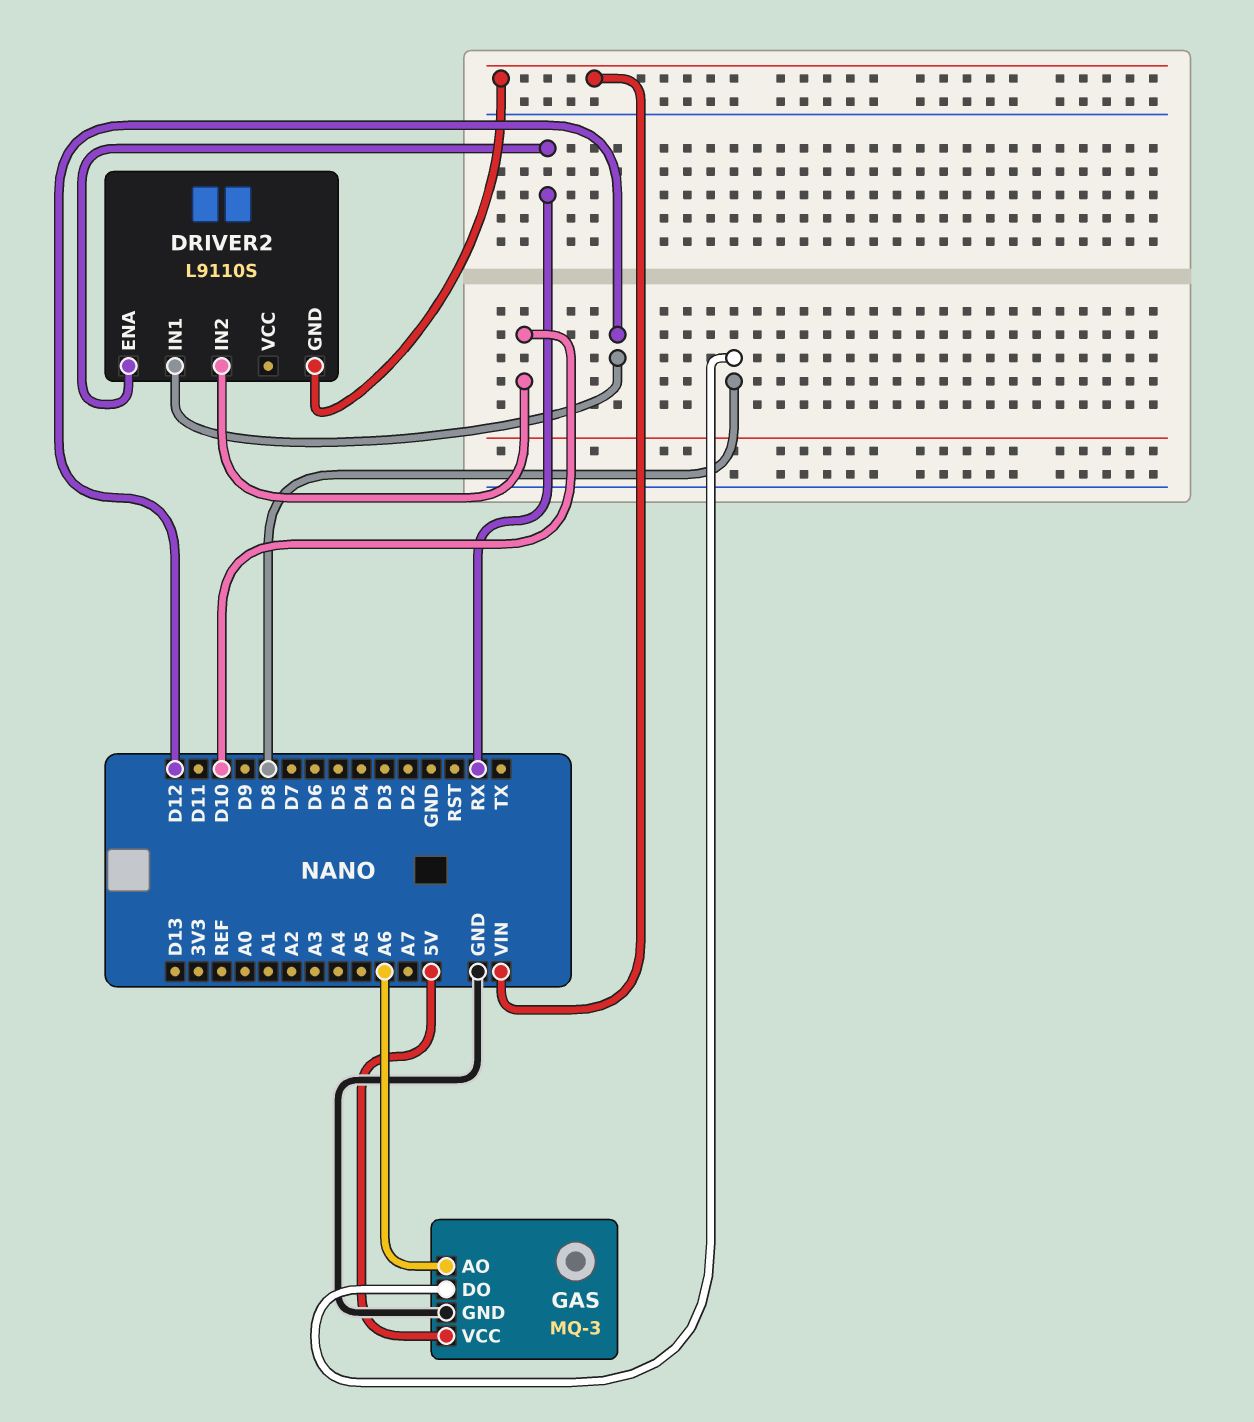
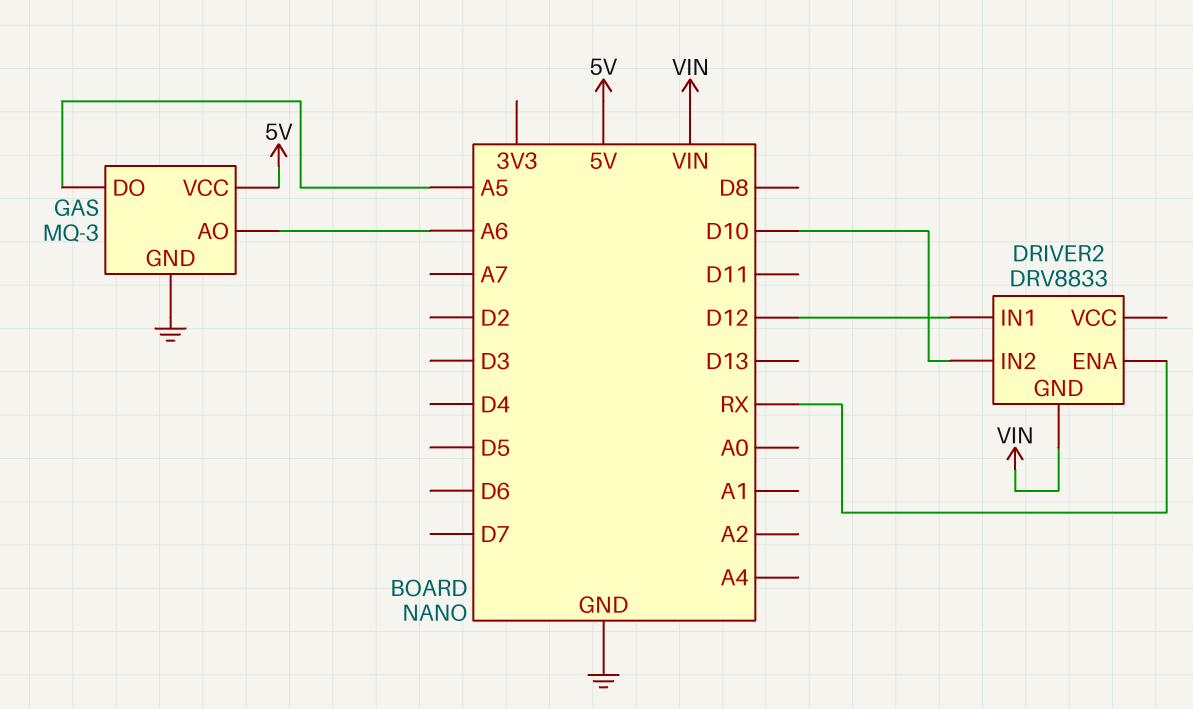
DRIVER2: L9110S -> DRV8833
GAS pin DO: D8 -> A5

